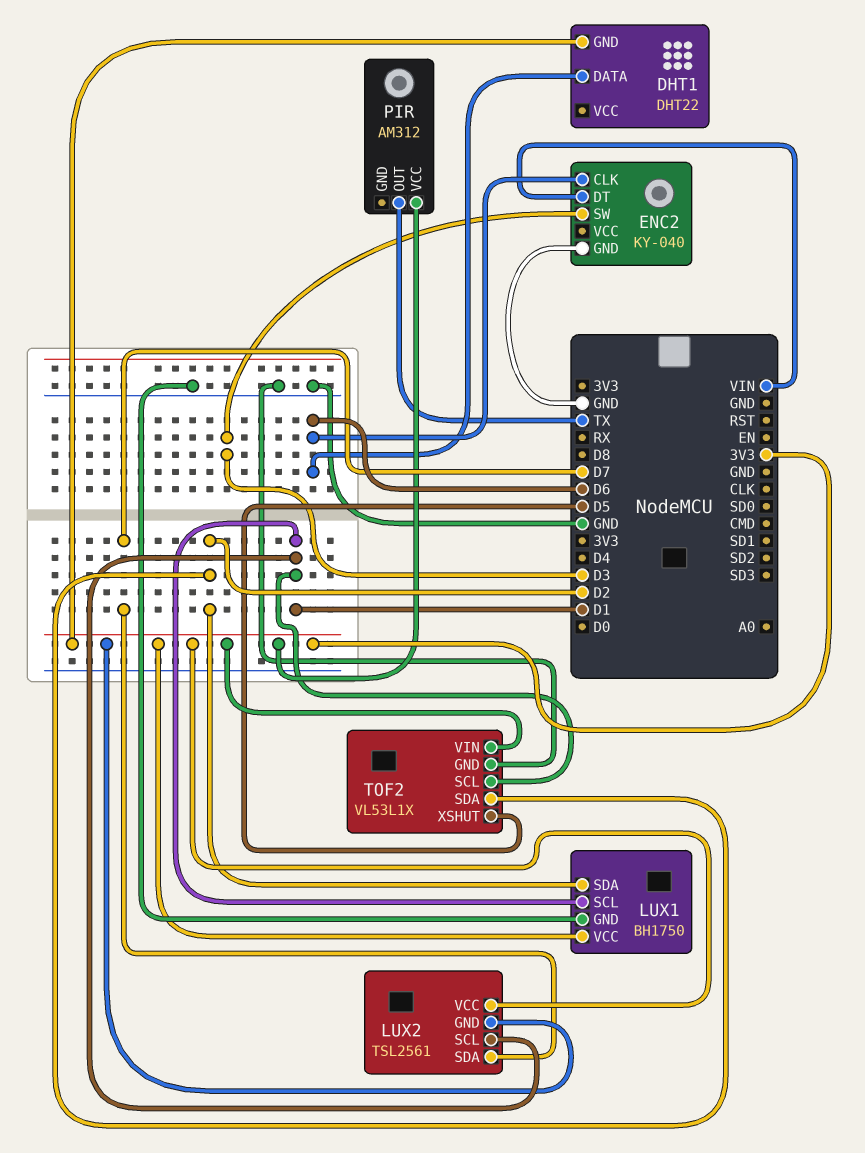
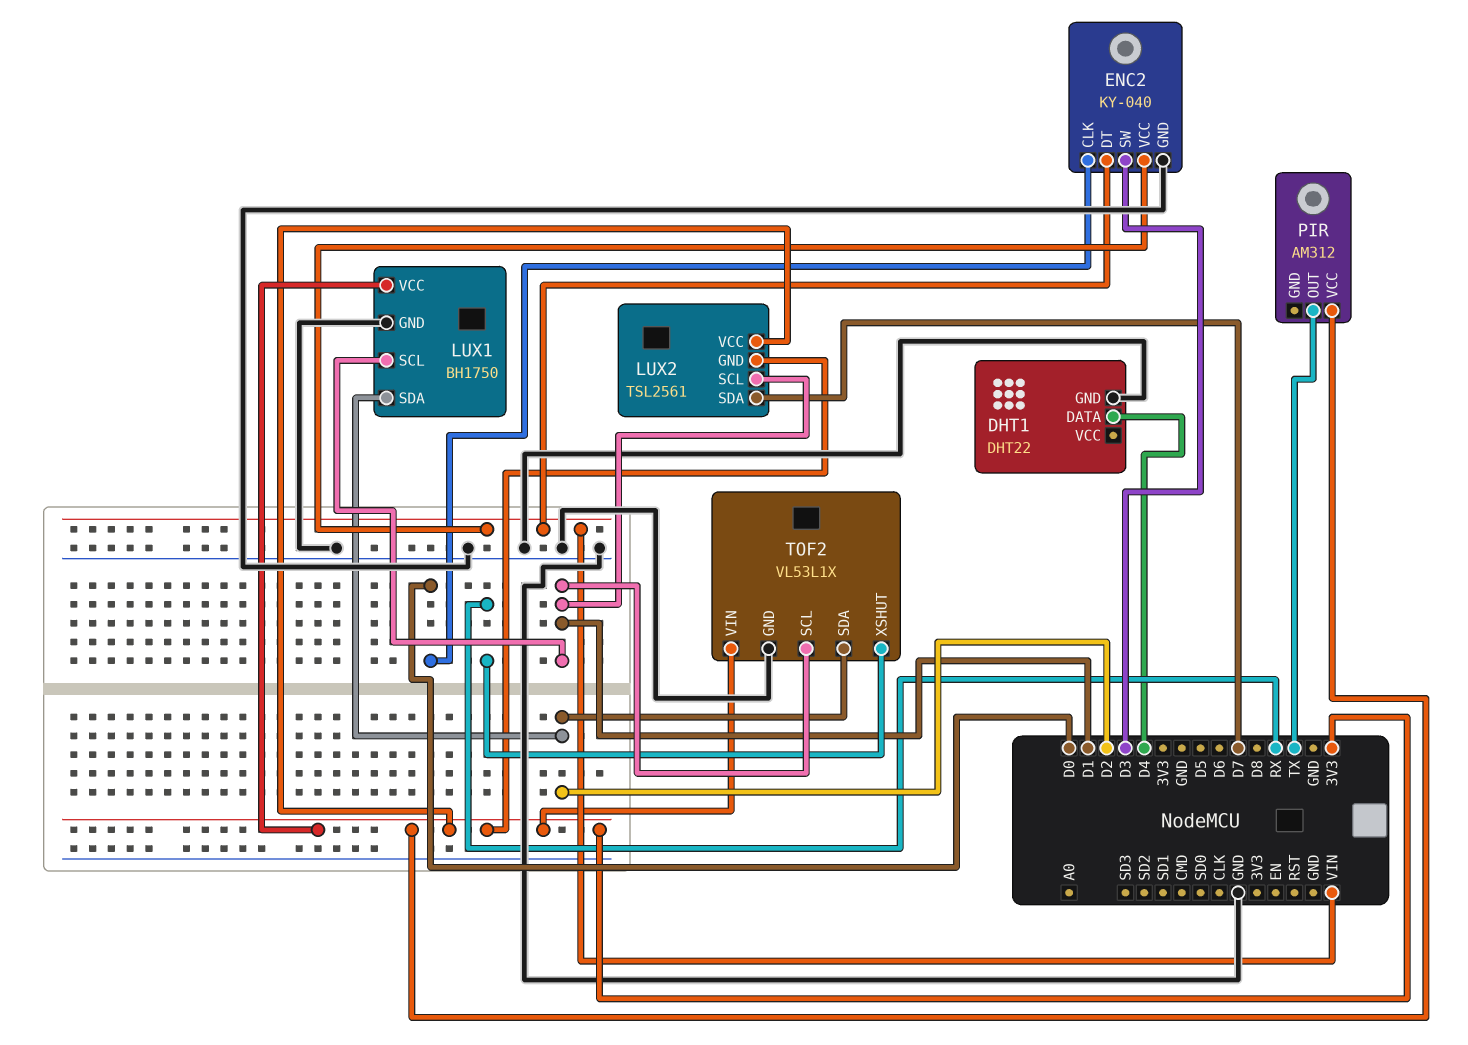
DHT1 pin DATA: D6 -> D4
DHT1 pin GND: 3V3 -> GND
ENC2 pin CLK: D6 -> D0
ENC2 pin VCC: none -> VIN
TOF2 pin XSHUT: D5 -> RX

